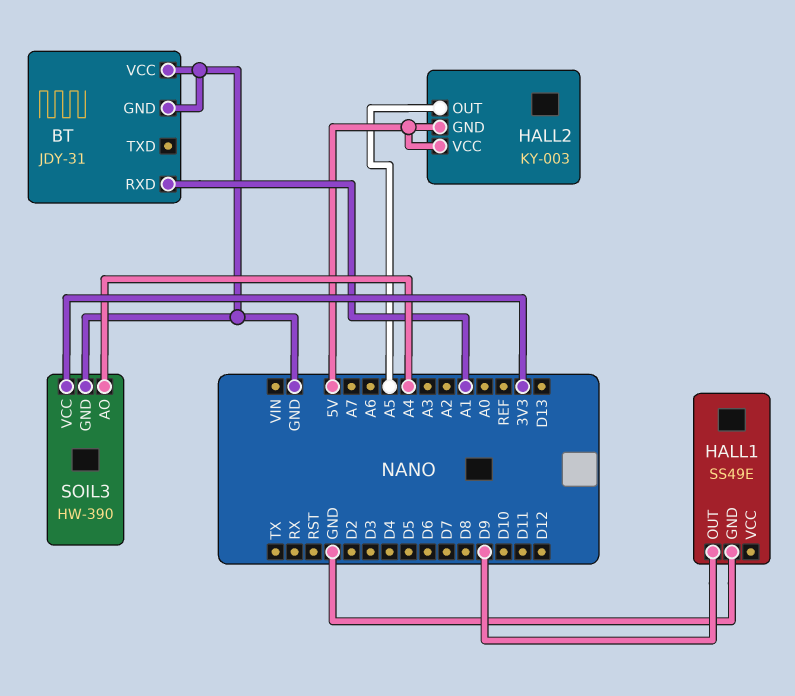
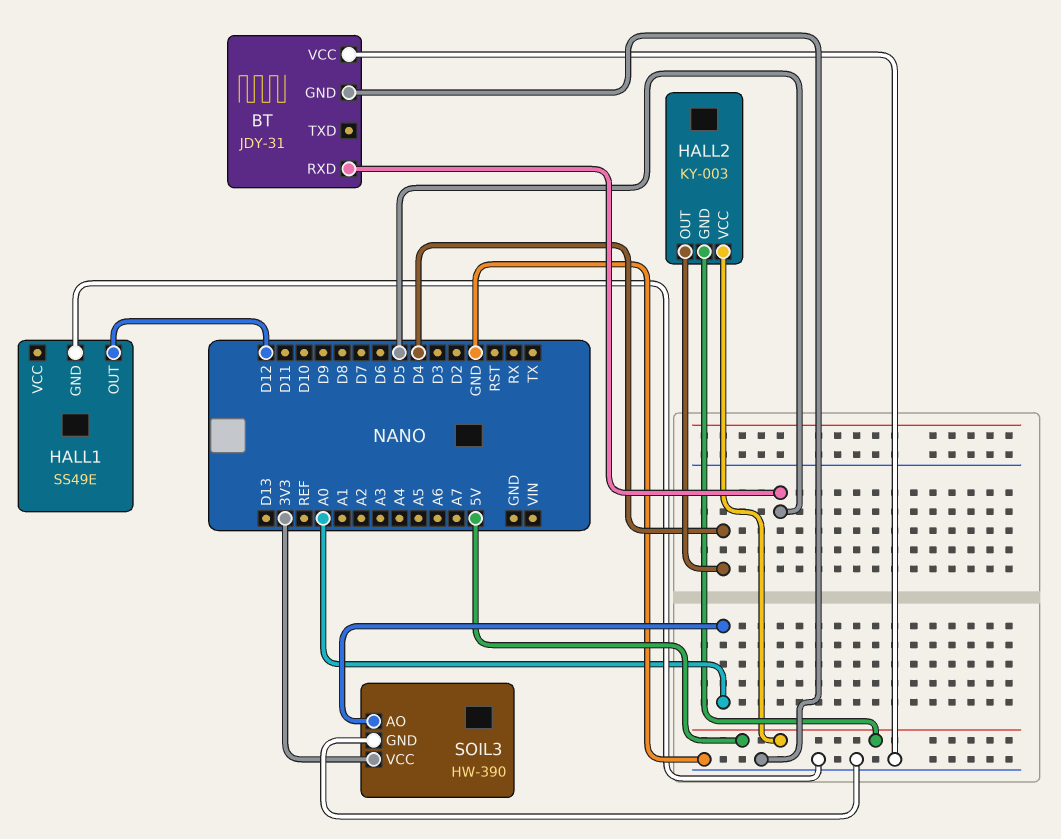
BT pin RXD: A1 -> D5
HALL1 pin OUT: D9 -> D12
HALL2 pin OUT: A5 -> D4
SOIL3 pin AO: A4 -> A0

